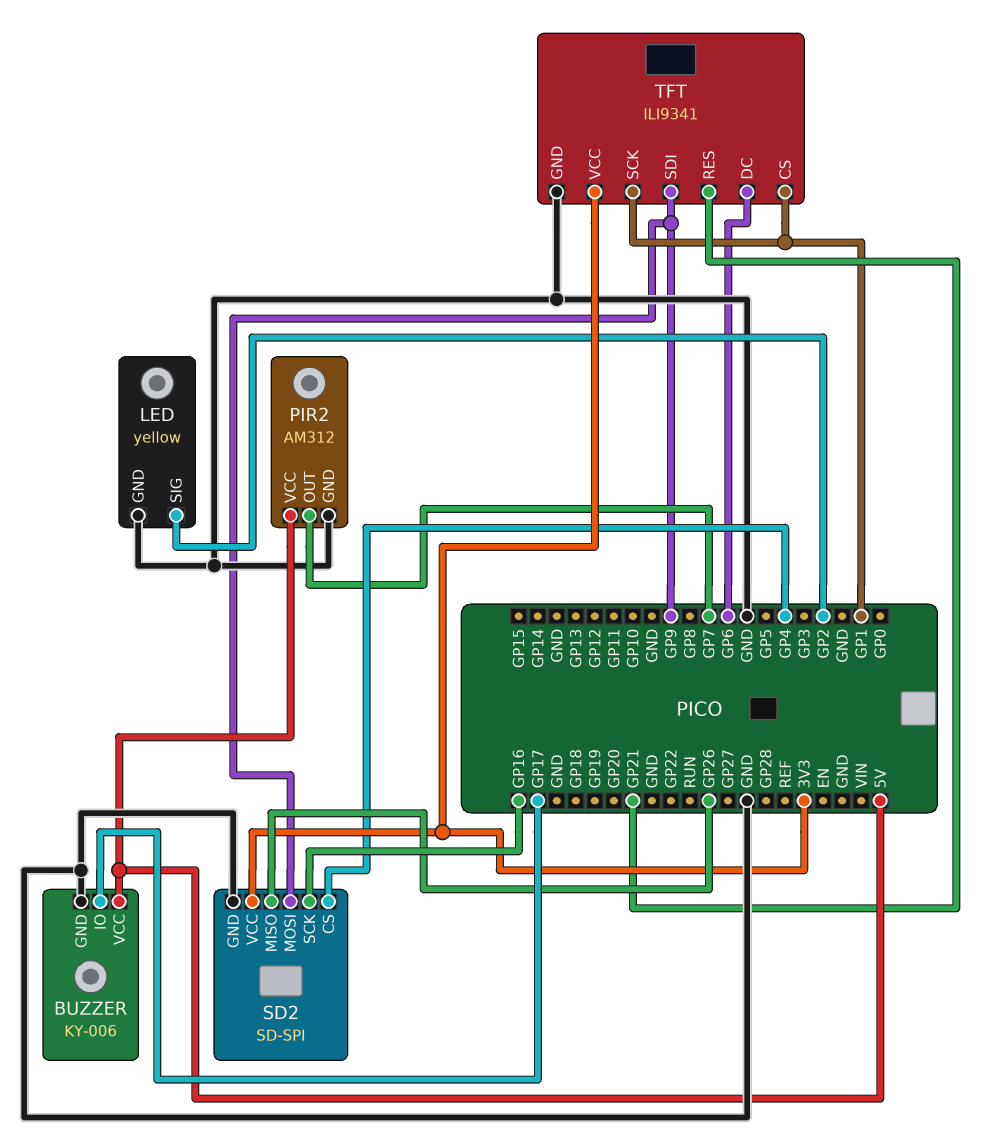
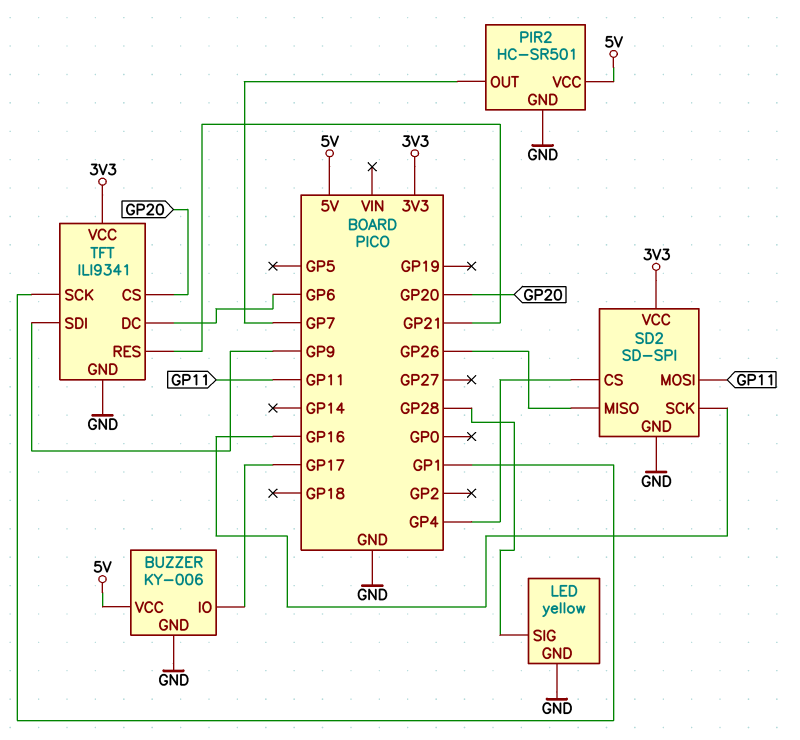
LED pin SIG: GP2 -> GP28
PIR2: AM312 -> HC-SR501
SD2 pin MOSI: GP9 -> GP11
TFT pin CS: GP1 -> GP20

